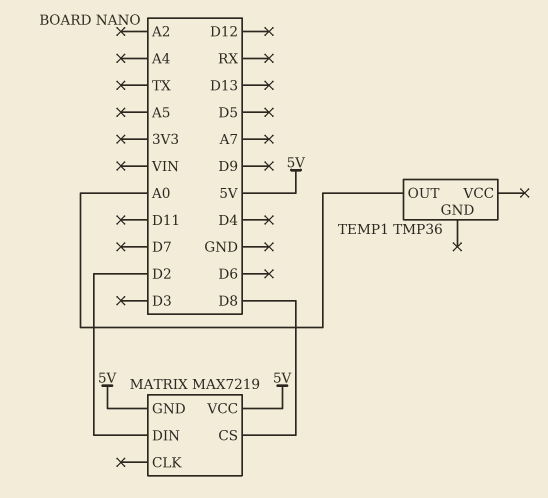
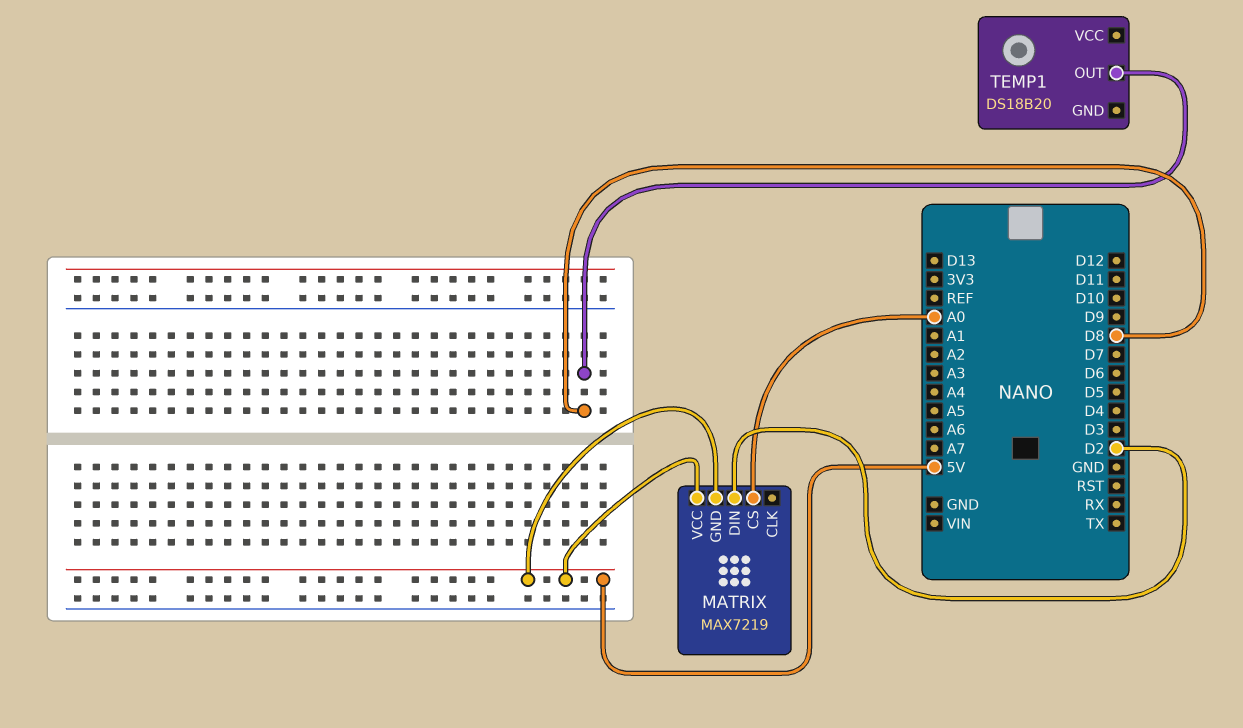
MATRIX pin CS: D8 -> A0
TEMP1: TMP36 -> DS18B20
TEMP1 pin OUT: A0 -> D8

